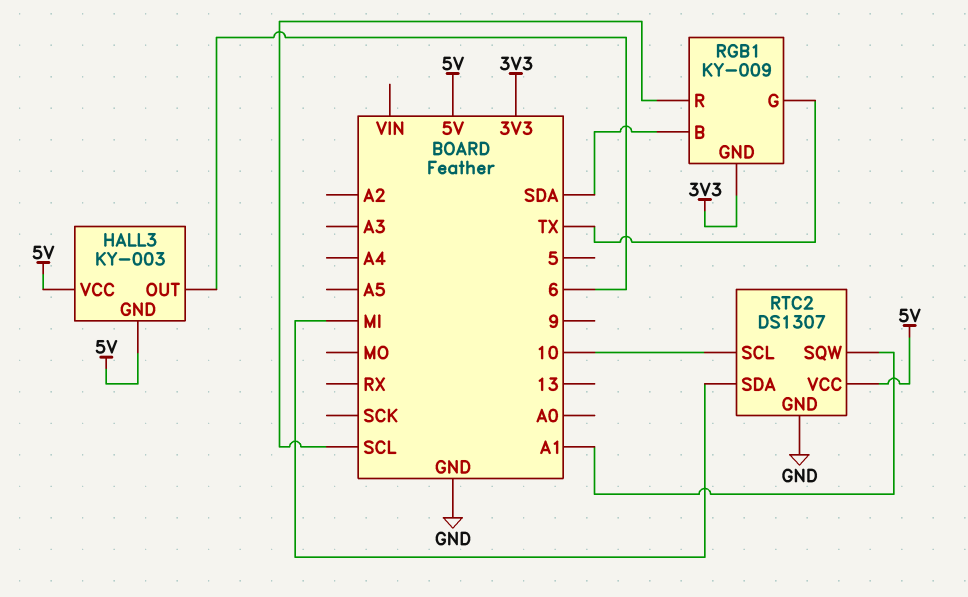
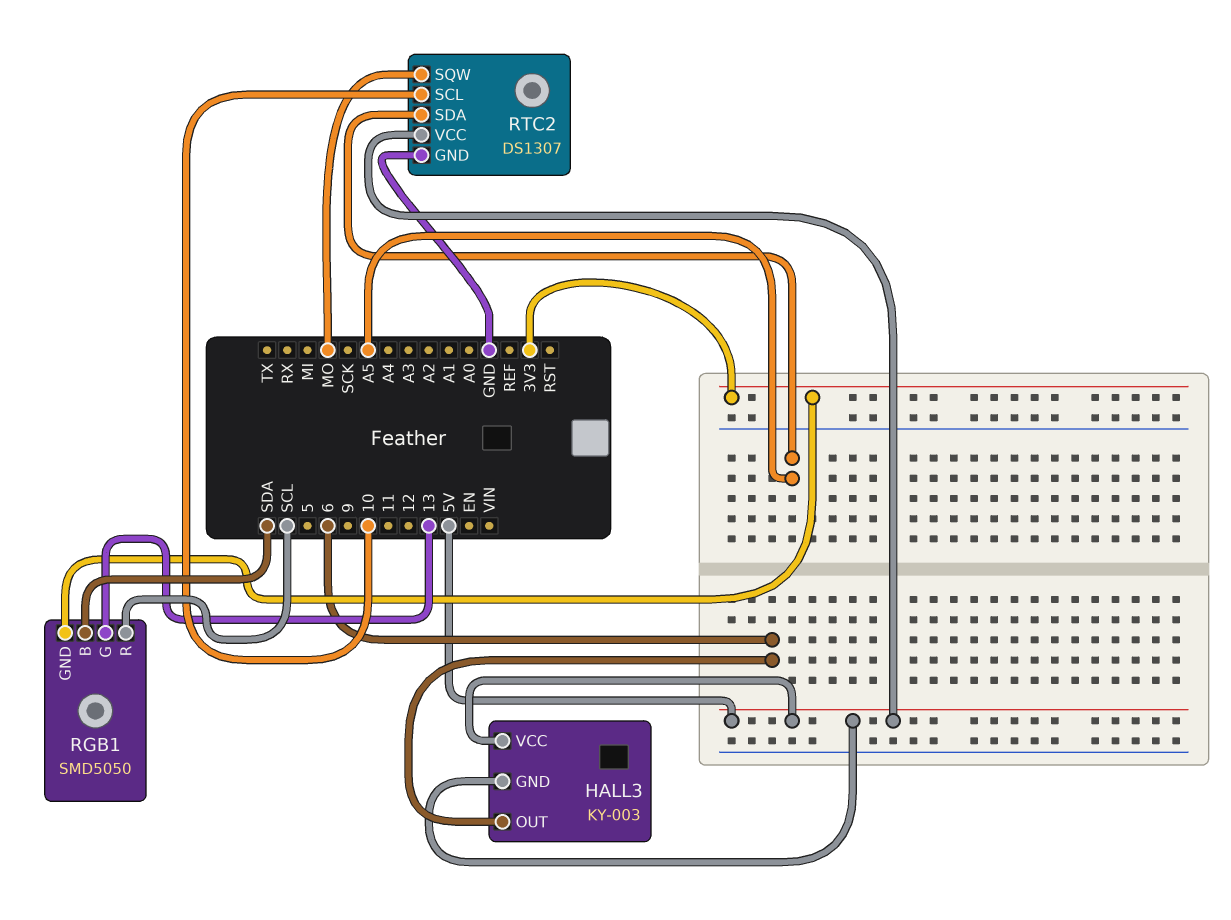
RGB1: KY-009 -> SMD5050
RGB1 pin G: TX -> 13
RTC2 pin SDA: MI -> A5
RTC2 pin SQW: A1 -> MO

